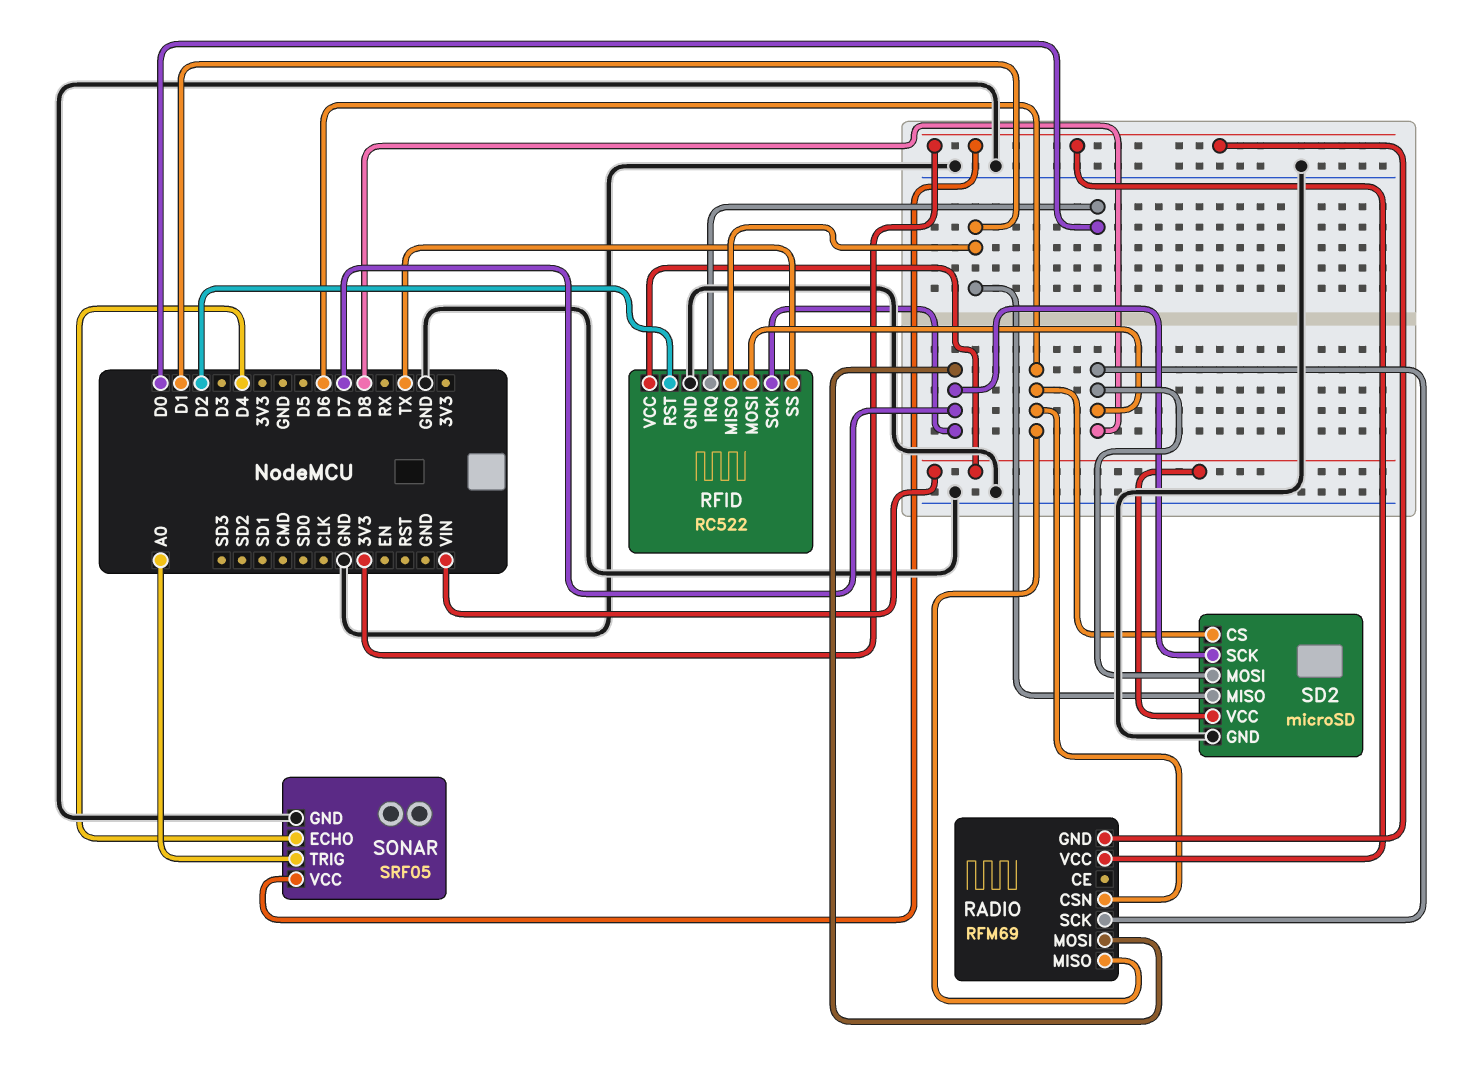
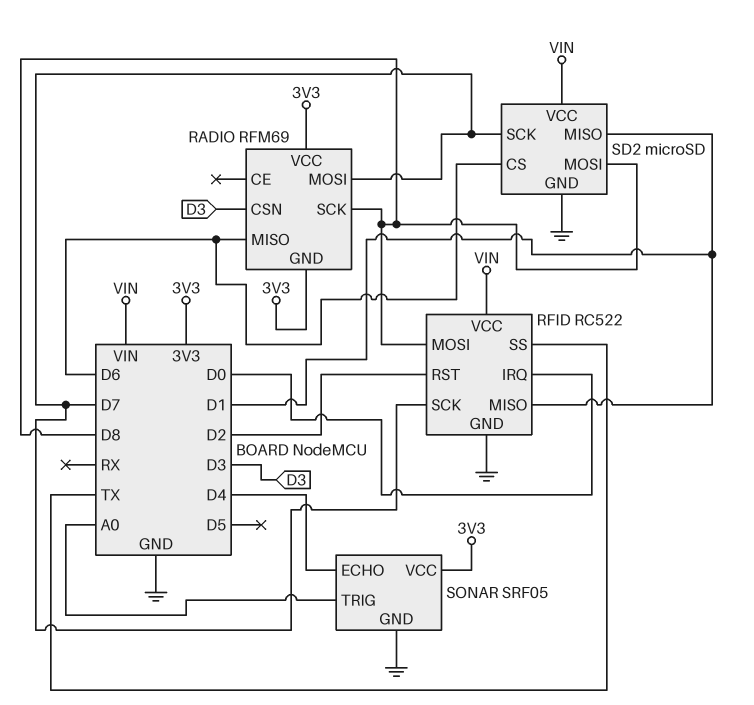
RADIO pin CSN: D6 -> D3

